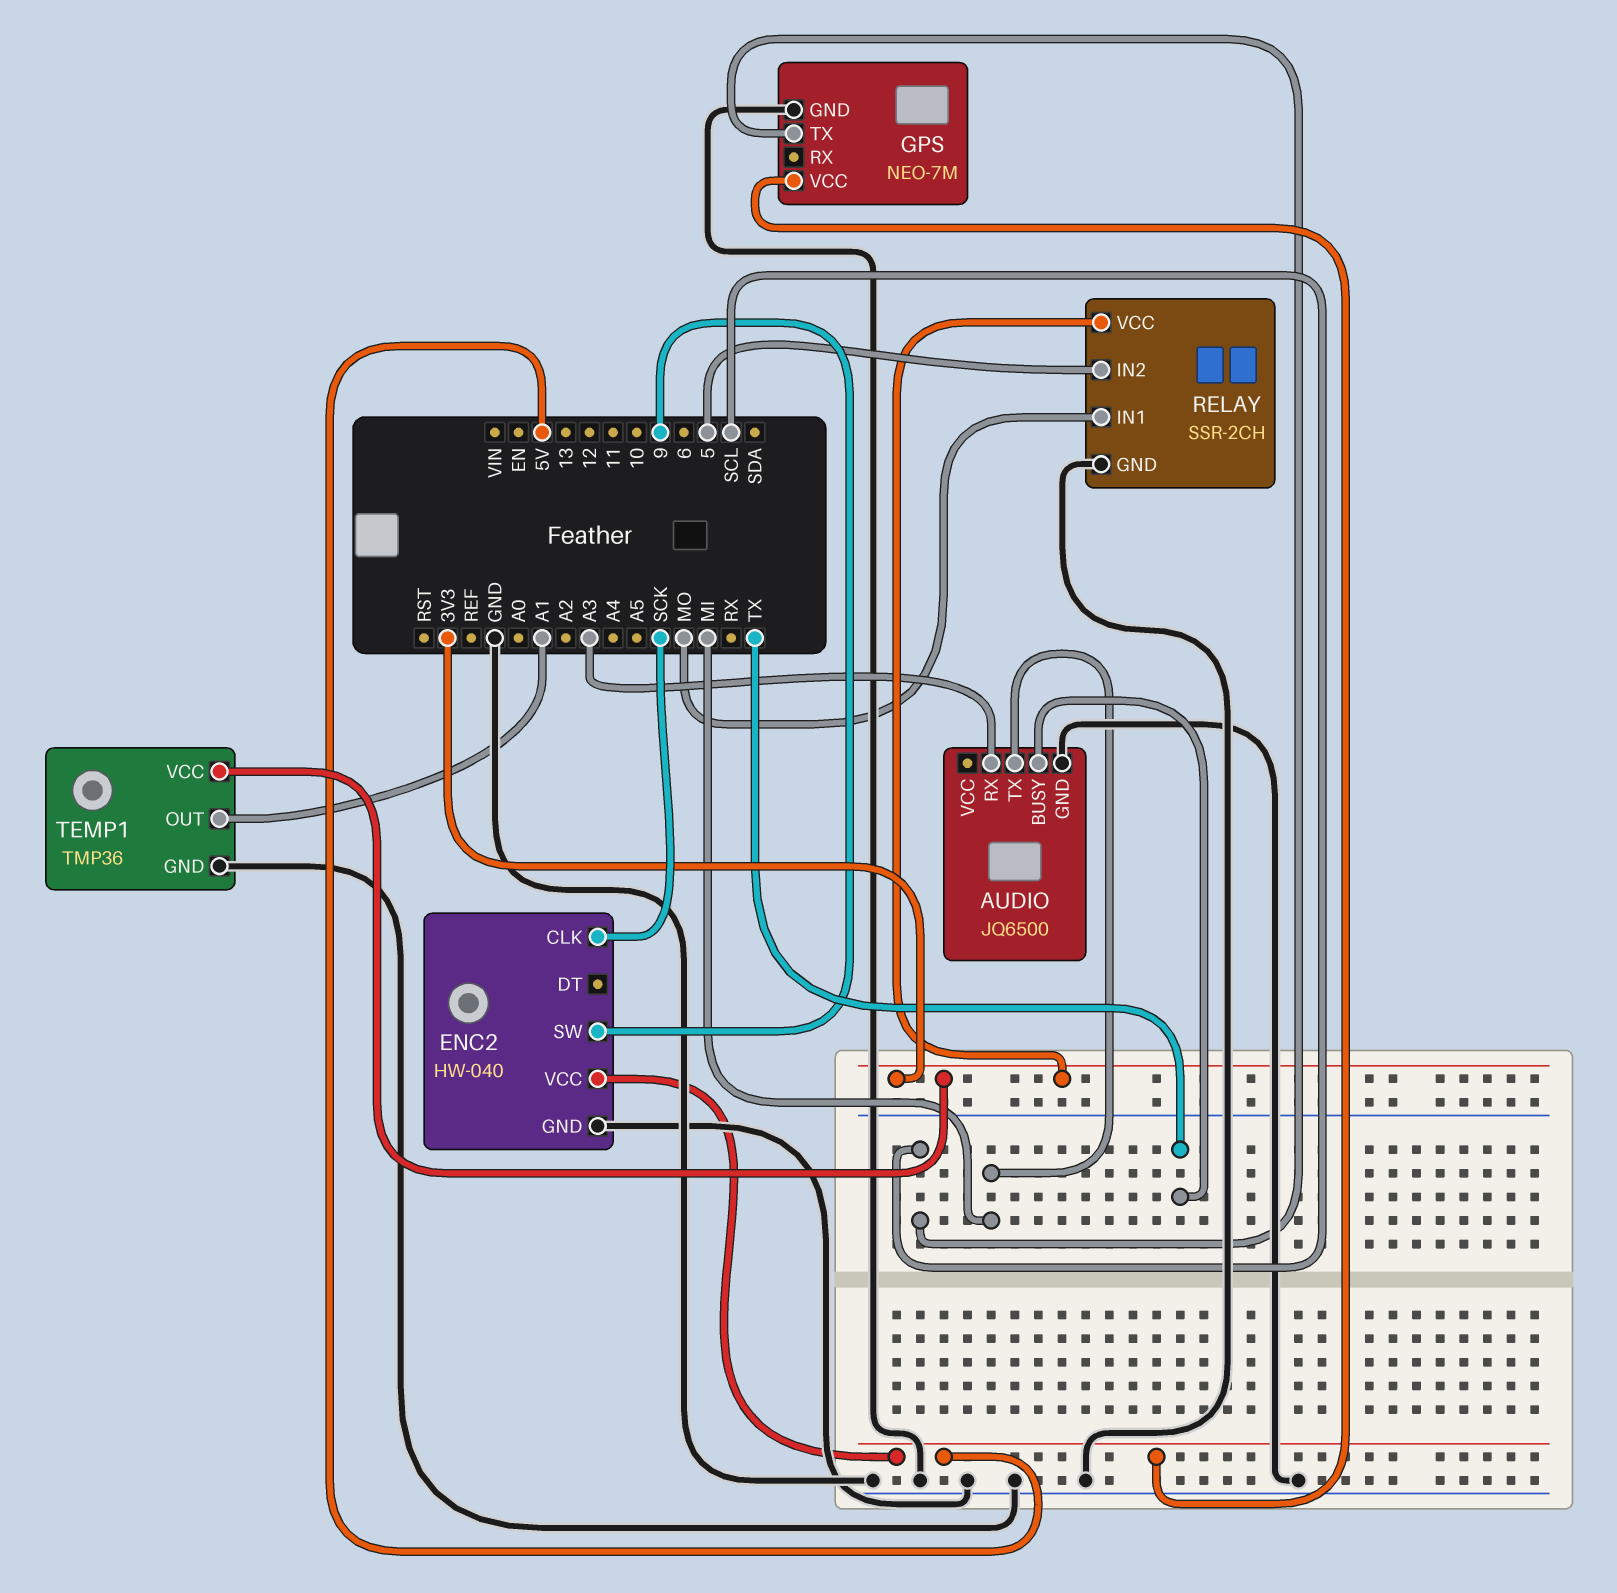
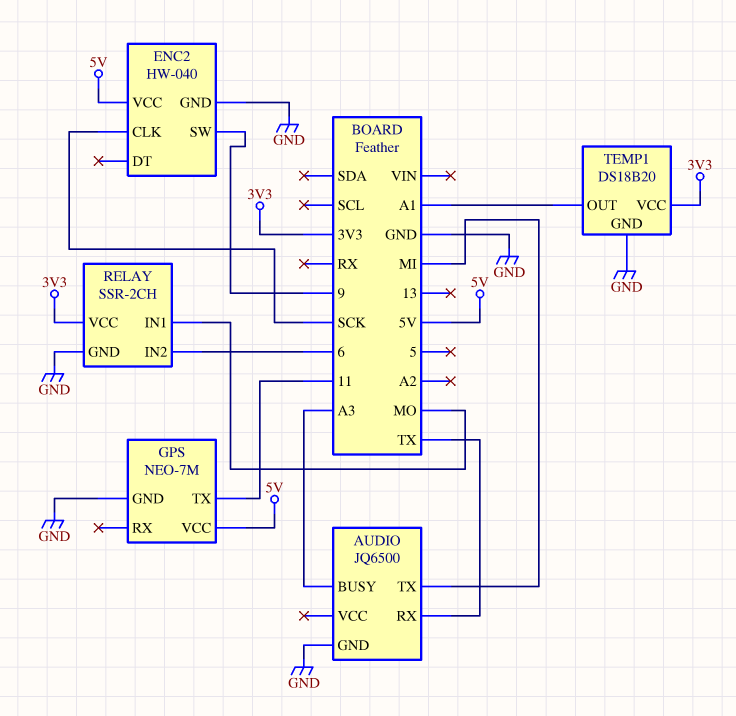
AUDIO pin BUSY: TX -> A3
AUDIO pin RX: A3 -> TX
GPS pin TX: SCL -> 11
RELAY pin IN2: 5 -> 6
TEMP1: TMP36 -> DS18B20

